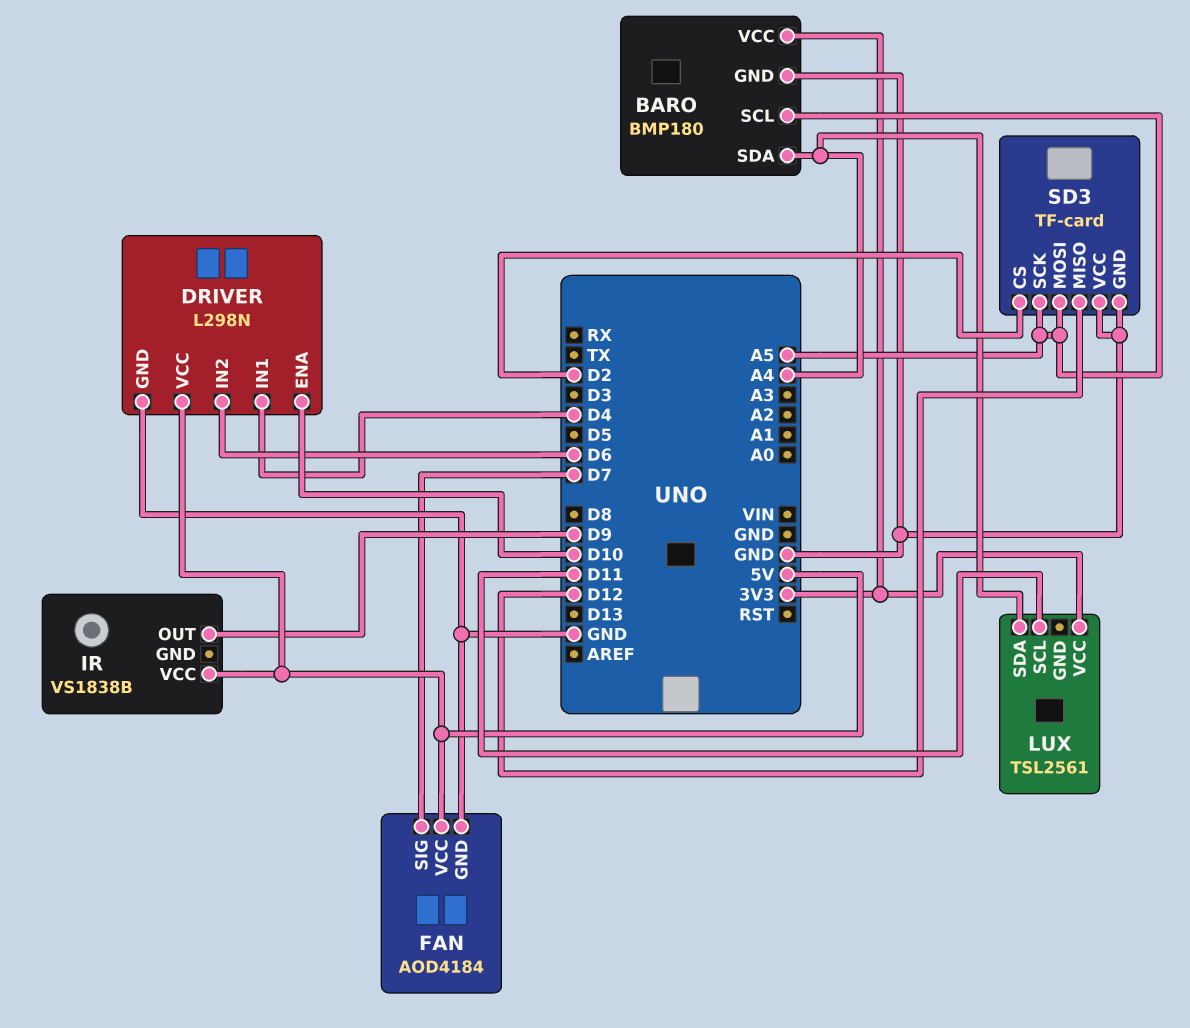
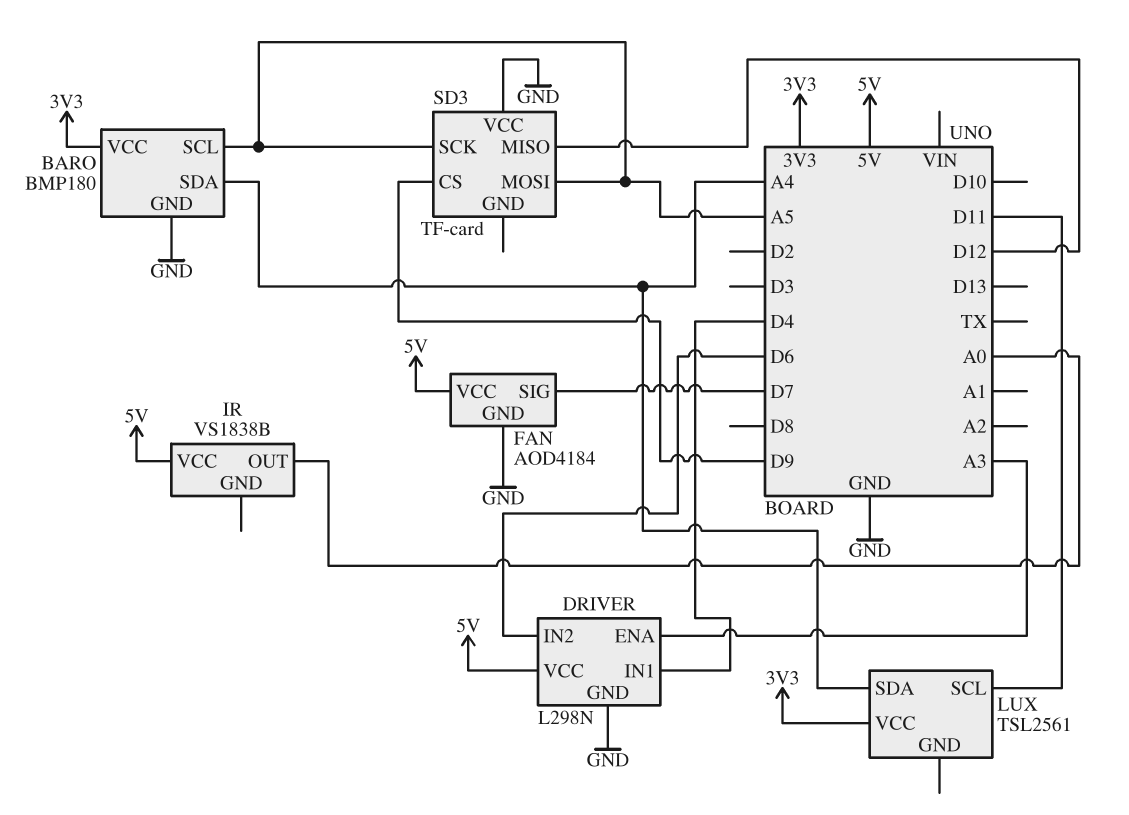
DRIVER pin ENA: D10 -> A3
IR pin OUT: D9 -> A0
SD3 pin CS: D2 -> D9
SD3 pin GND: GND -> none

